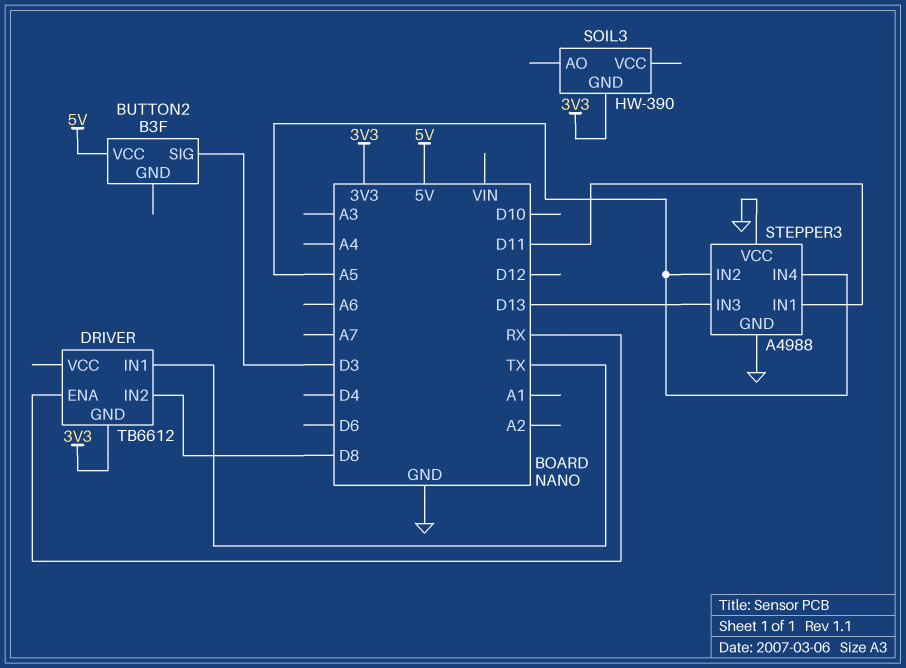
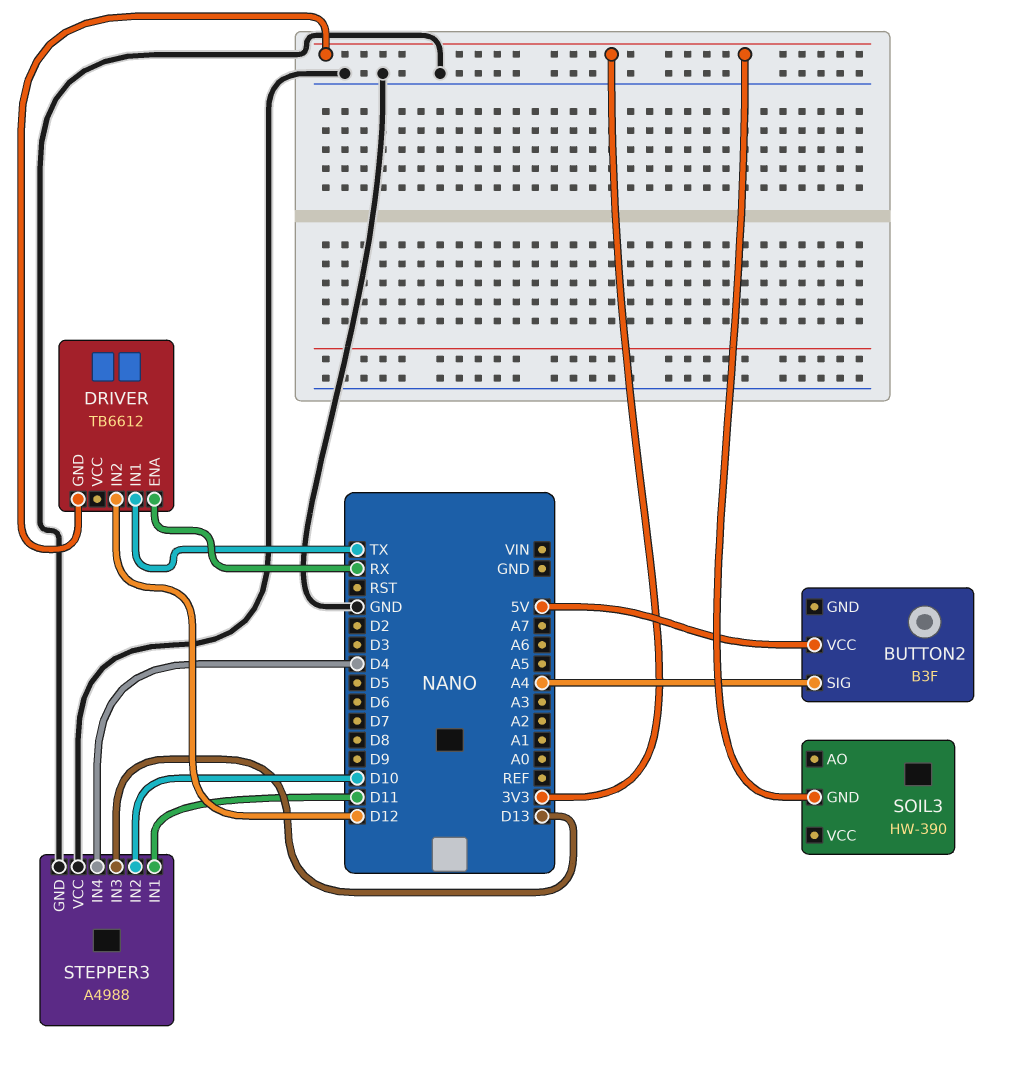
BUTTON2 pin SIG: D3 -> A4
DRIVER pin IN2: D8 -> D12
STEPPER3 pin IN2: A5 -> D10
STEPPER3 pin IN4: A5 -> D4

